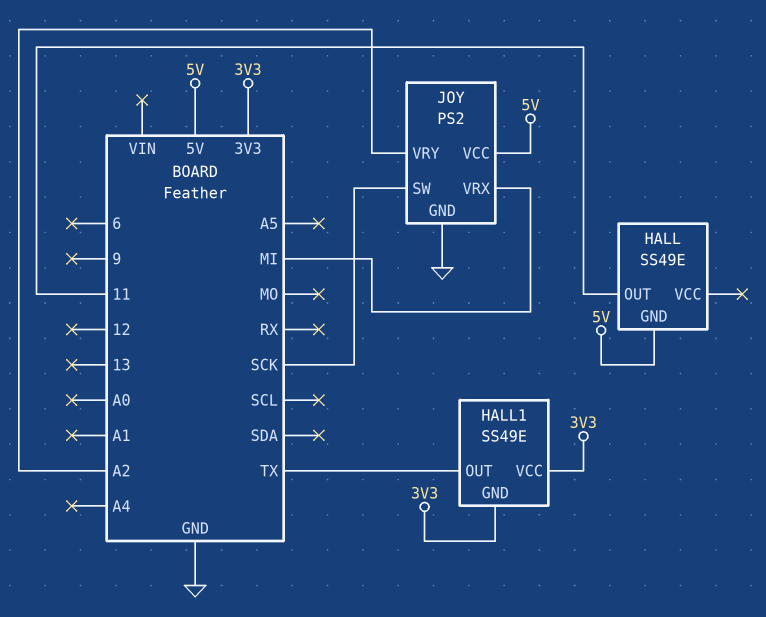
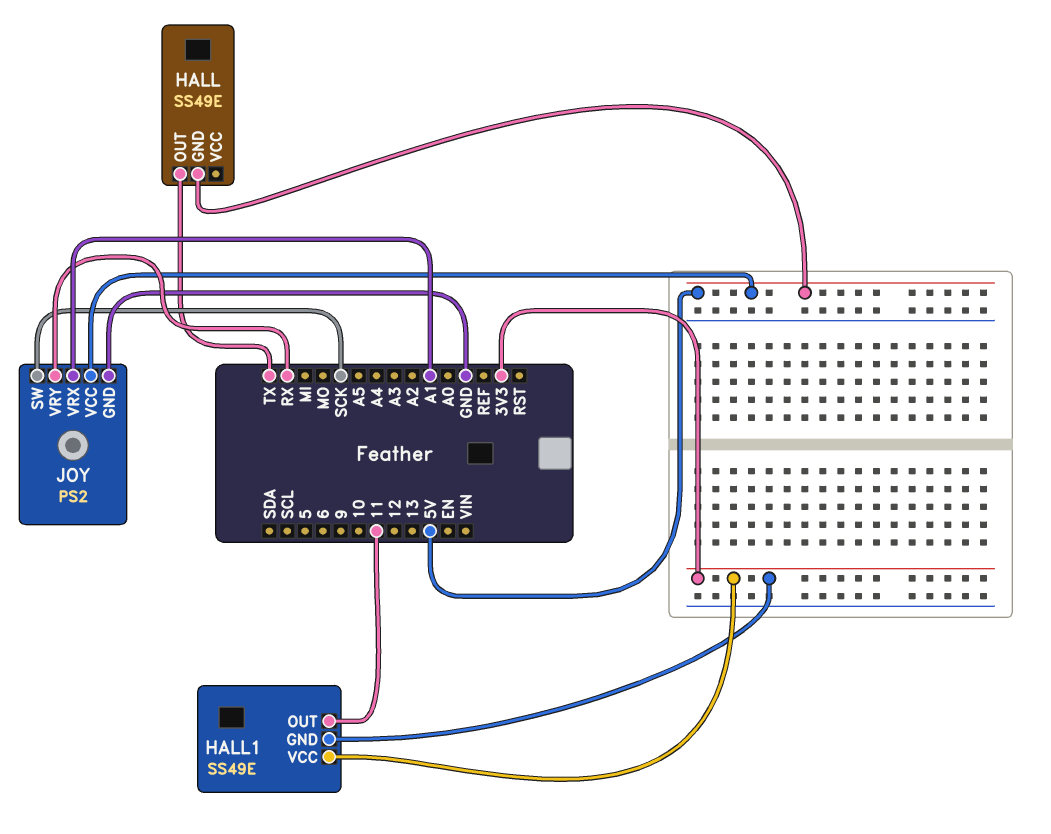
HALL pin OUT: 11 -> TX
HALL1 pin OUT: TX -> 11
JOY pin VRX: MI -> A1
JOY pin VRY: A2 -> RX

